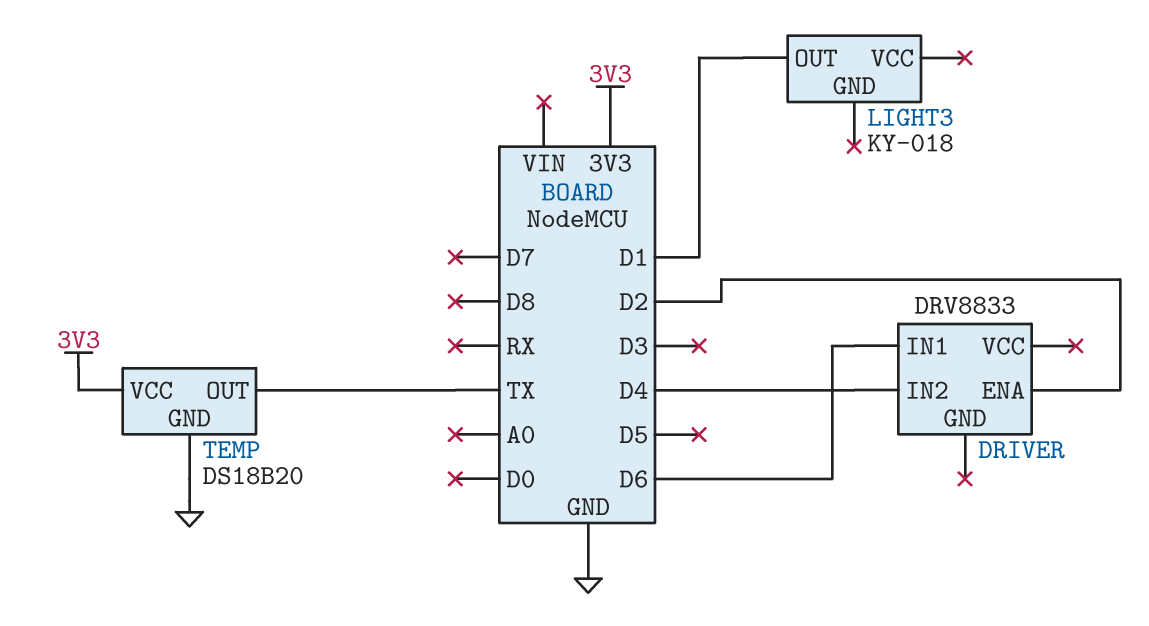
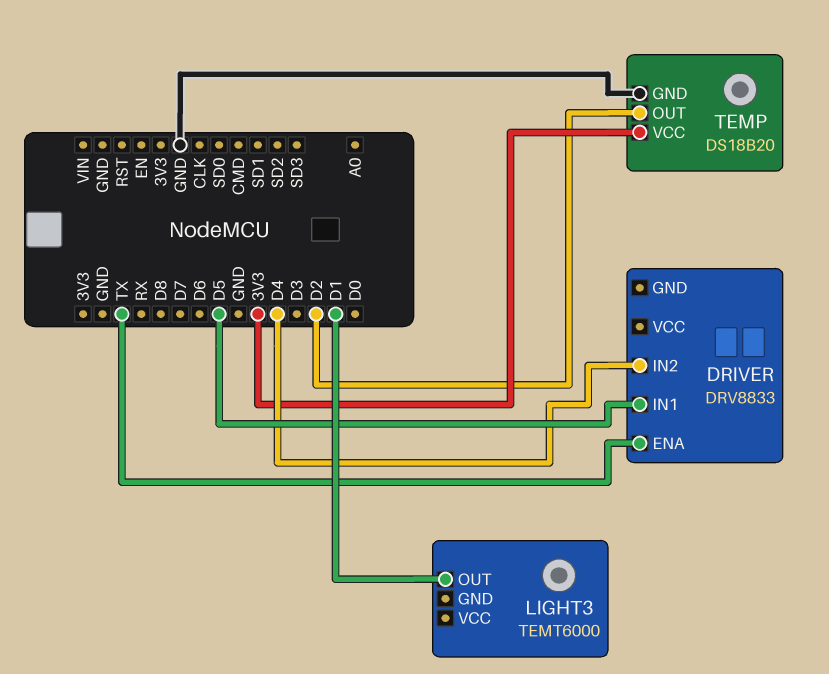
DRIVER pin ENA: D2 -> TX
DRIVER pin IN1: D6 -> D5
LIGHT3: KY-018 -> TEMT6000
TEMP pin OUT: TX -> D2

